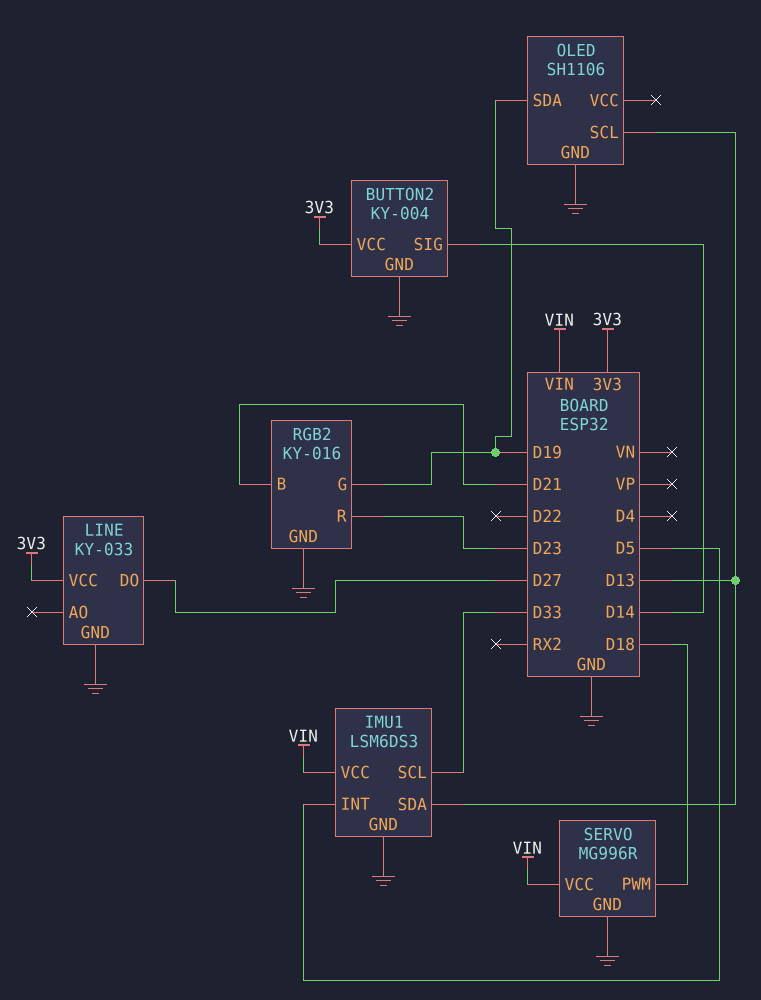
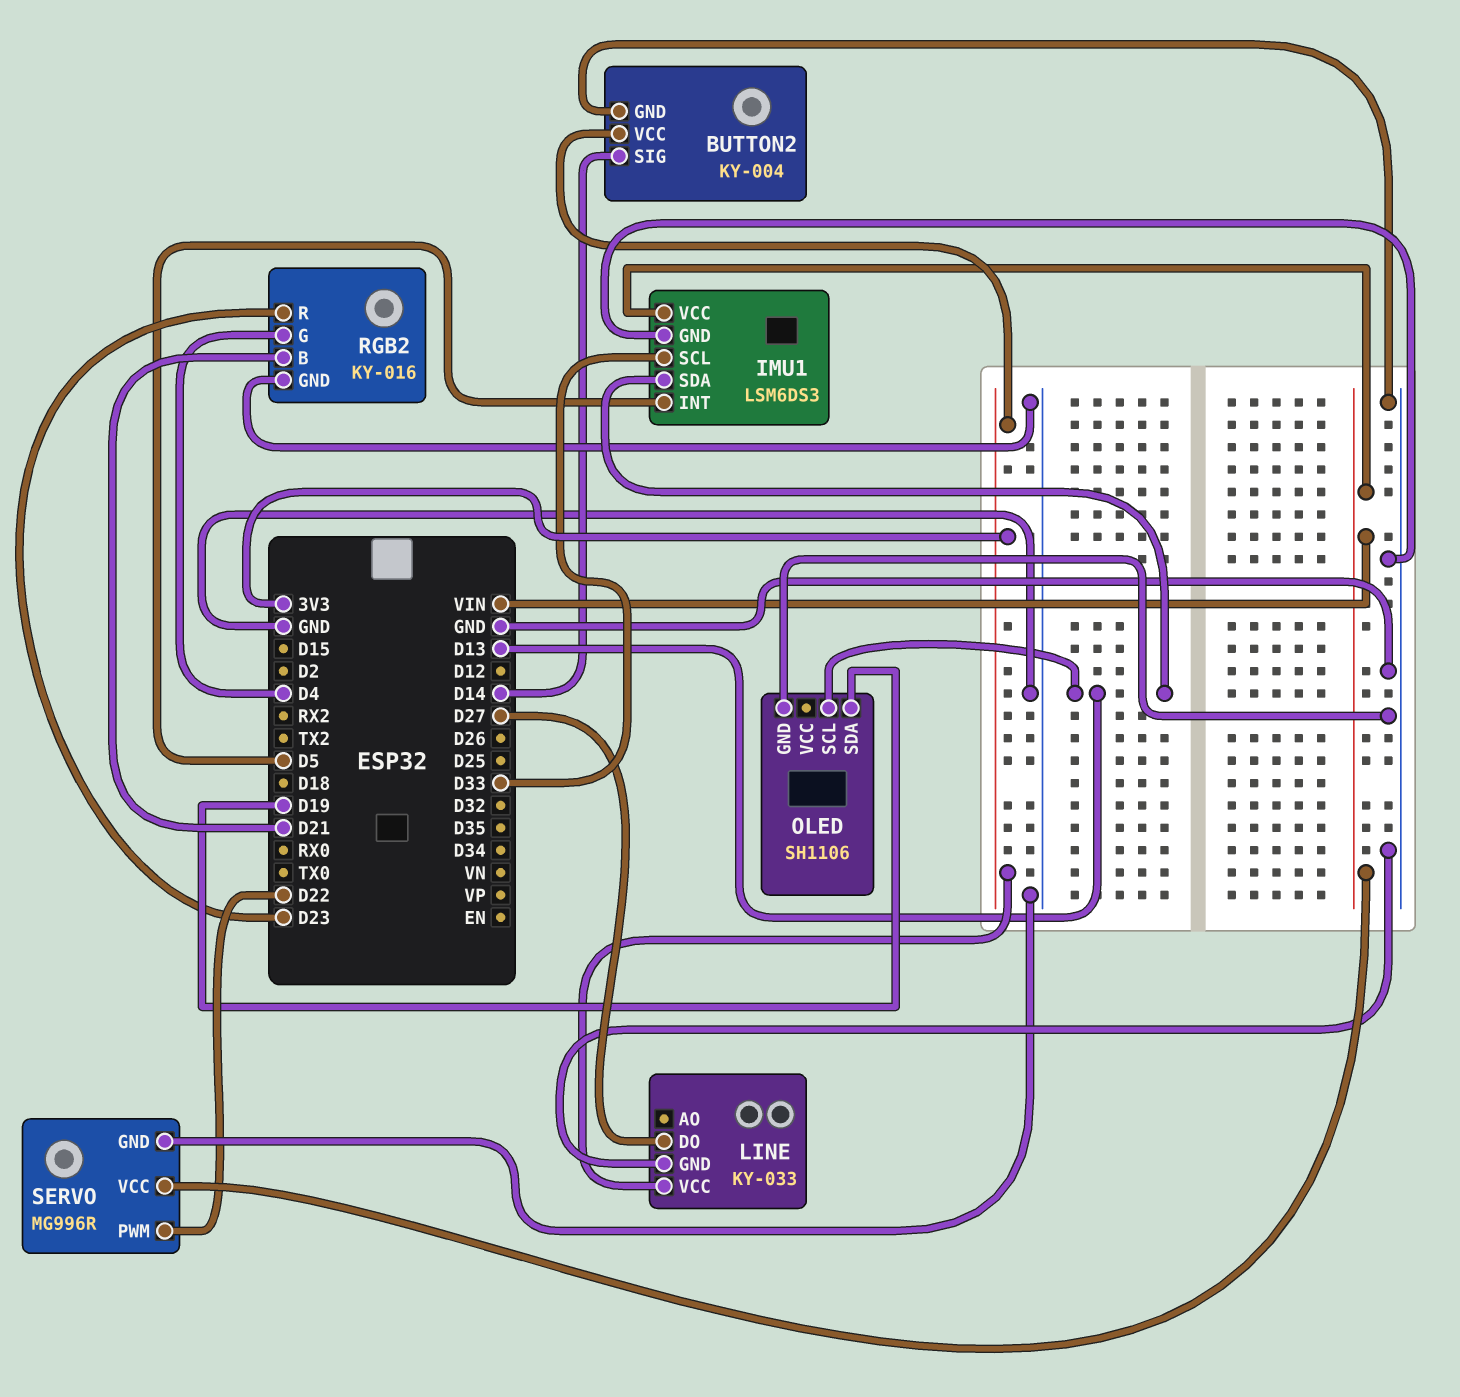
RGB2 pin G: D19 -> D4
SERVO pin PWM: D18 -> D22

